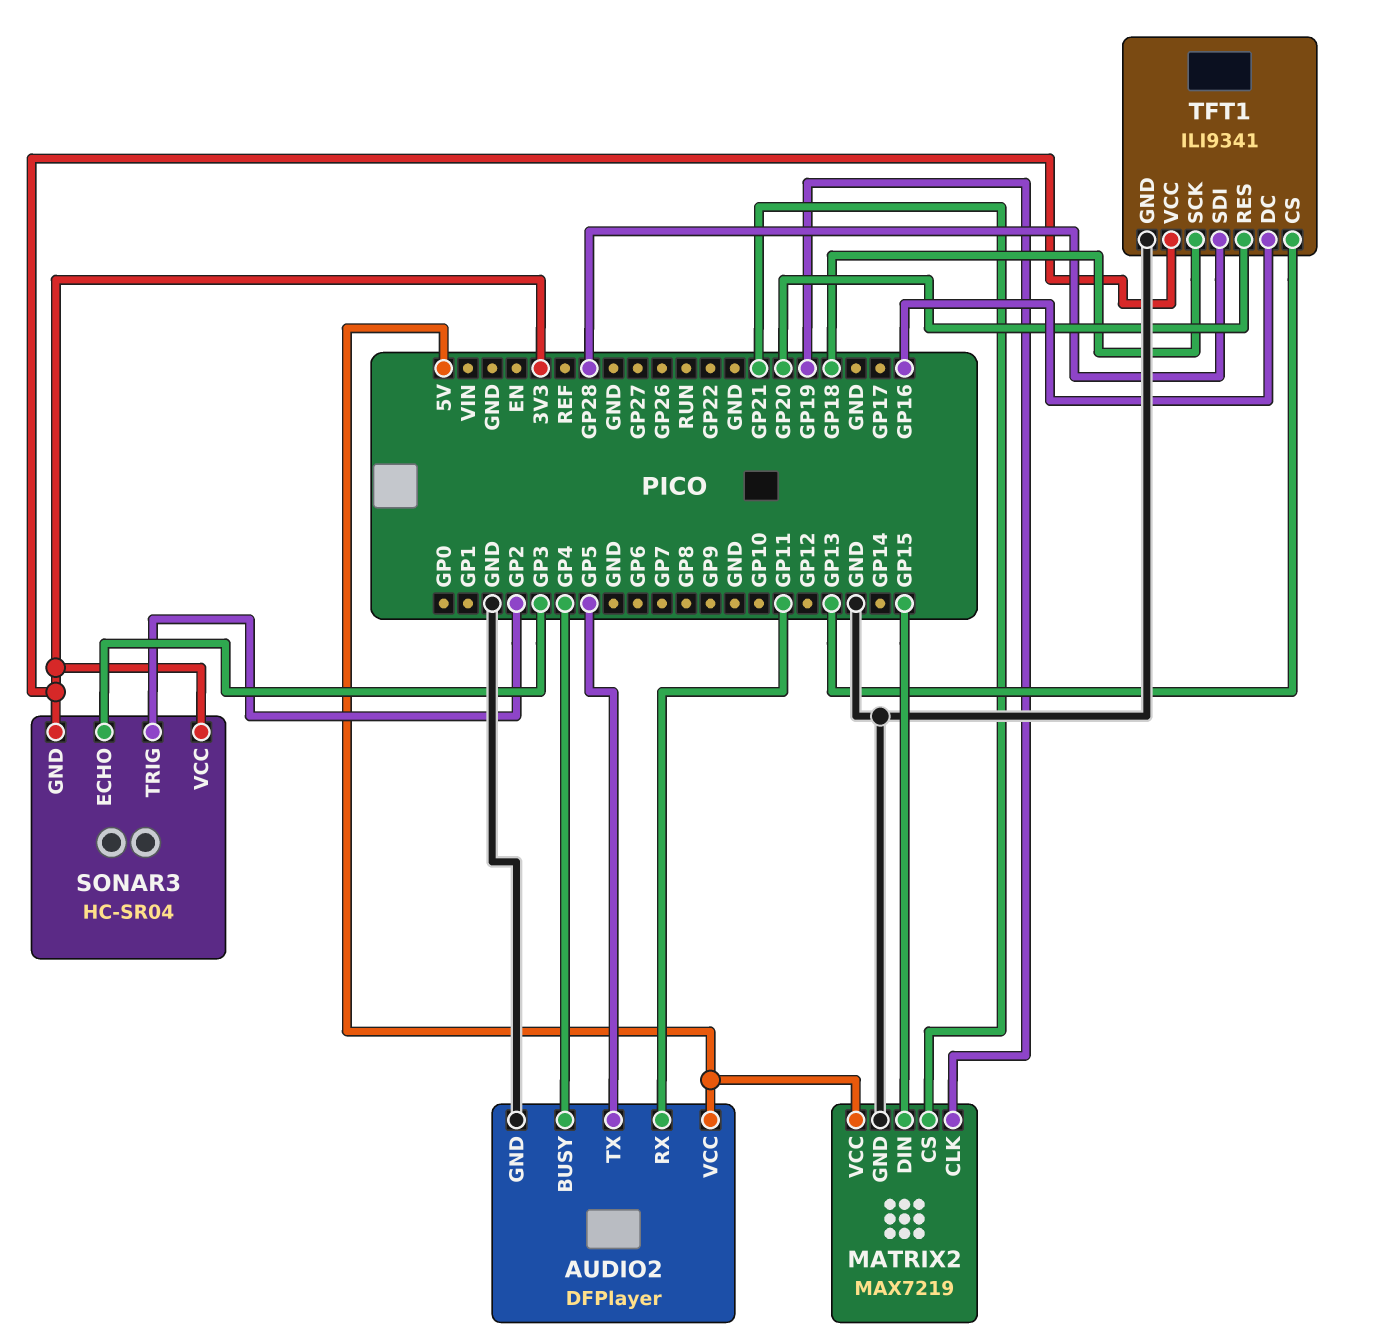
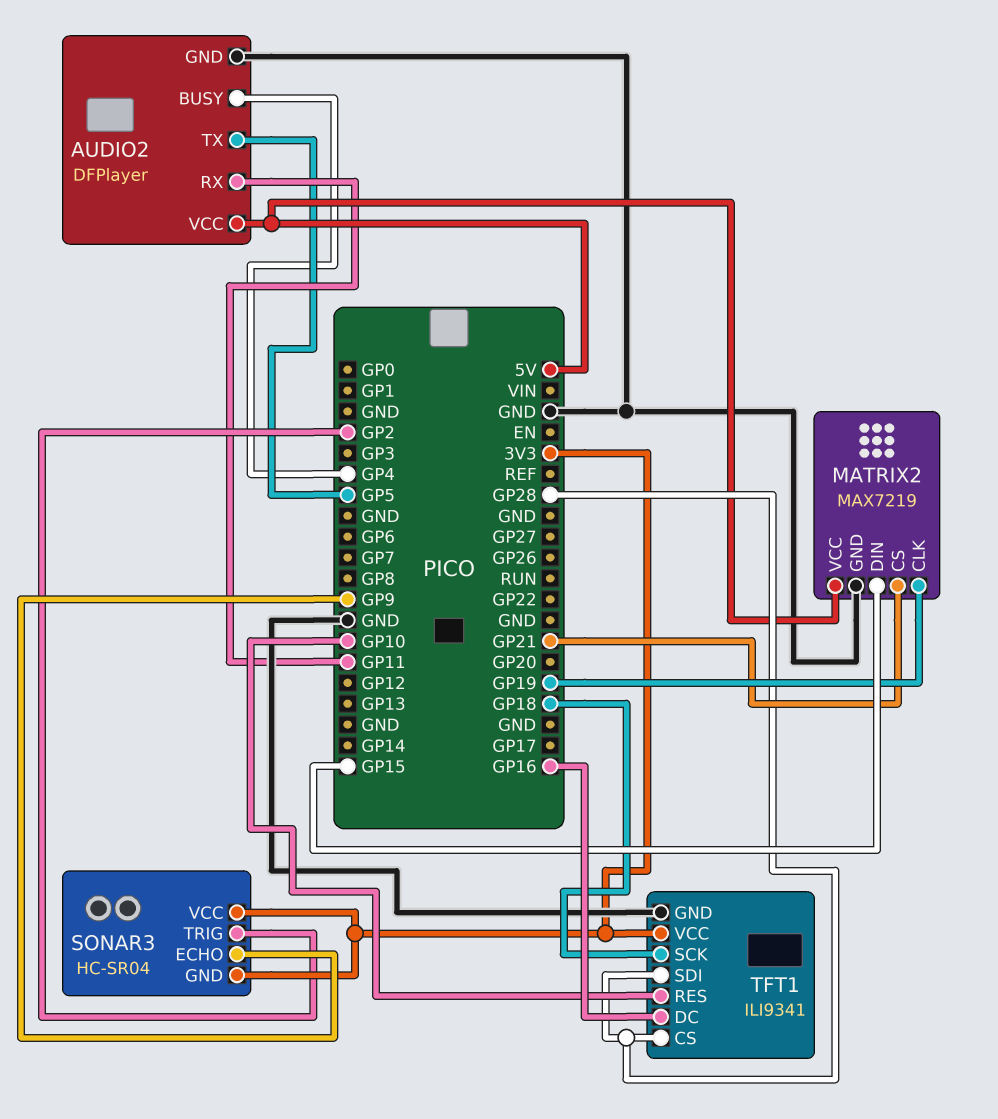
SONAR3 pin ECHO: GP3 -> GP9
TFT1 pin CS: GP13 -> GP28
TFT1 pin RES: GP20 -> GP10

